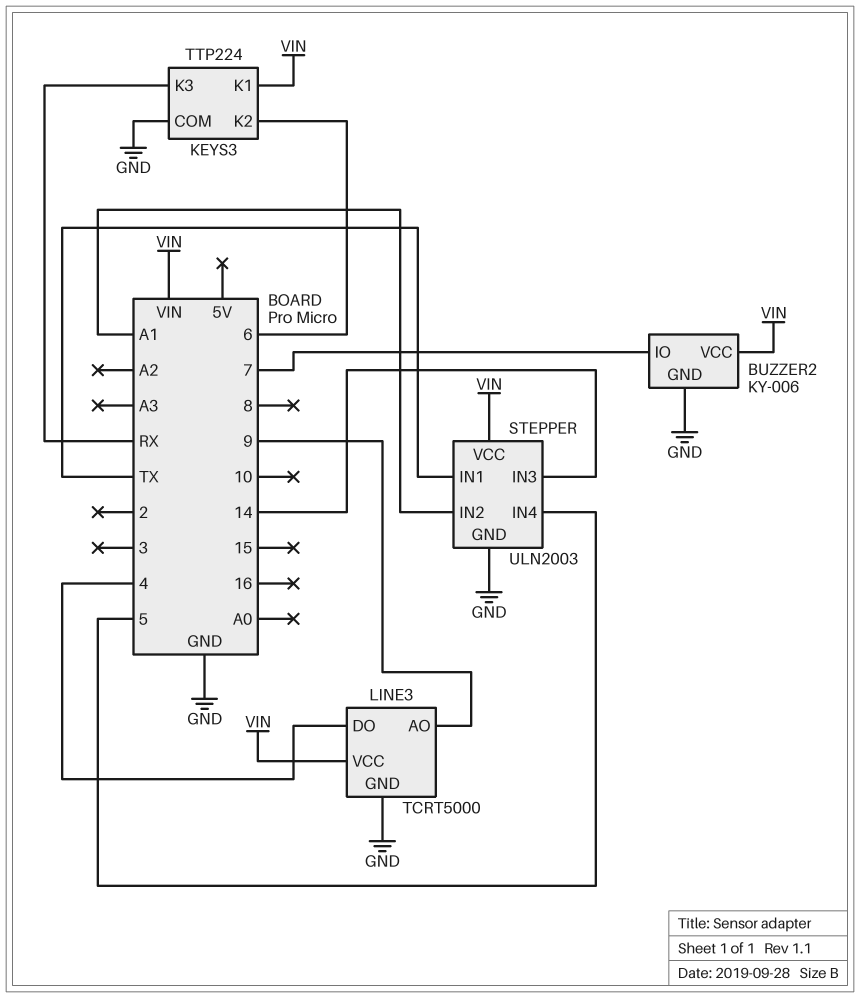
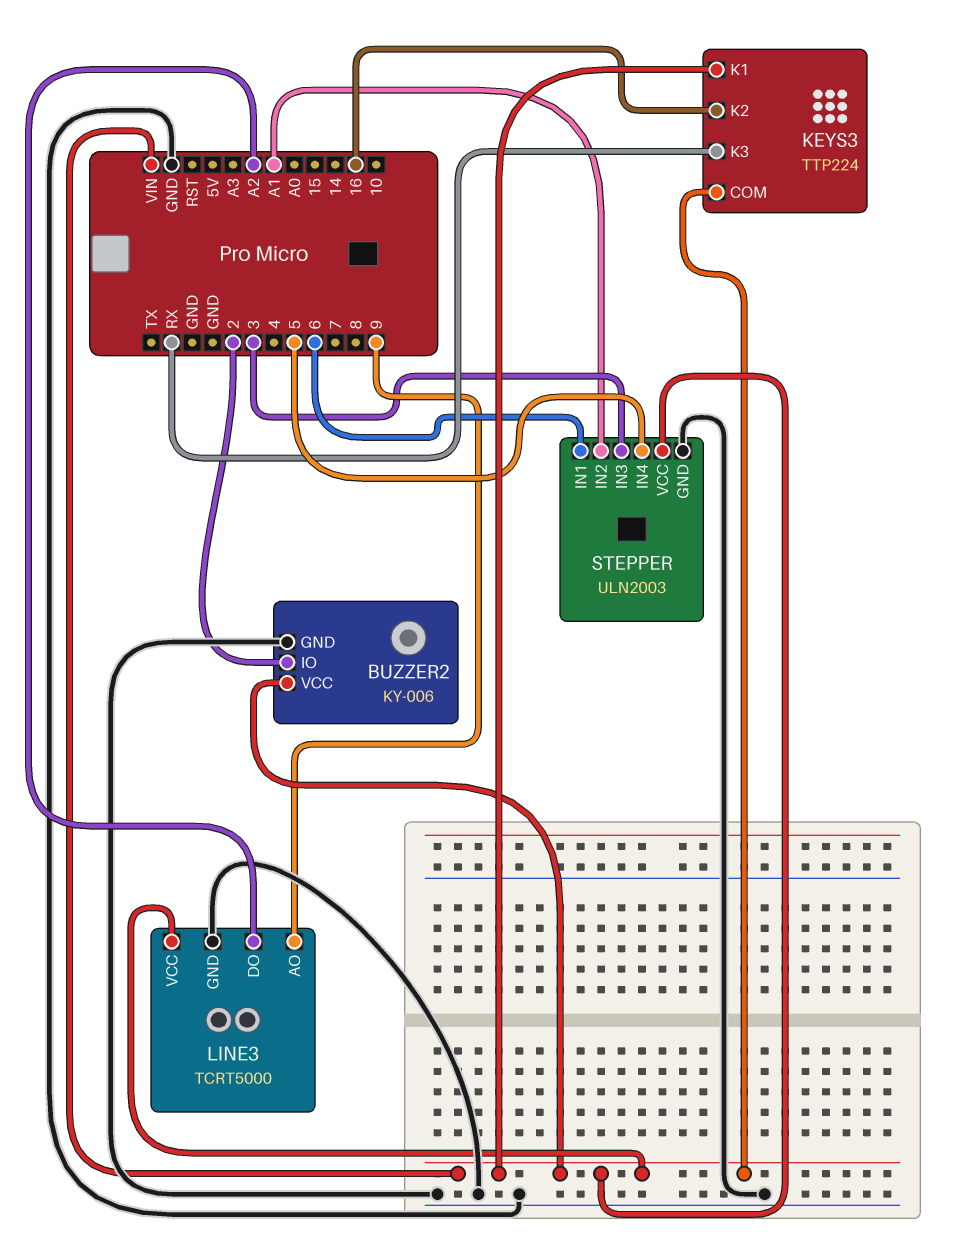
BUZZER2 pin IO: 7 -> 2
KEYS3 pin COM: GND -> VIN
KEYS3 pin K2: 6 -> 16
LINE3 pin DO: 4 -> A2
STEPPER pin IN1: TX -> 6
STEPPER pin IN3: 14 -> 3

